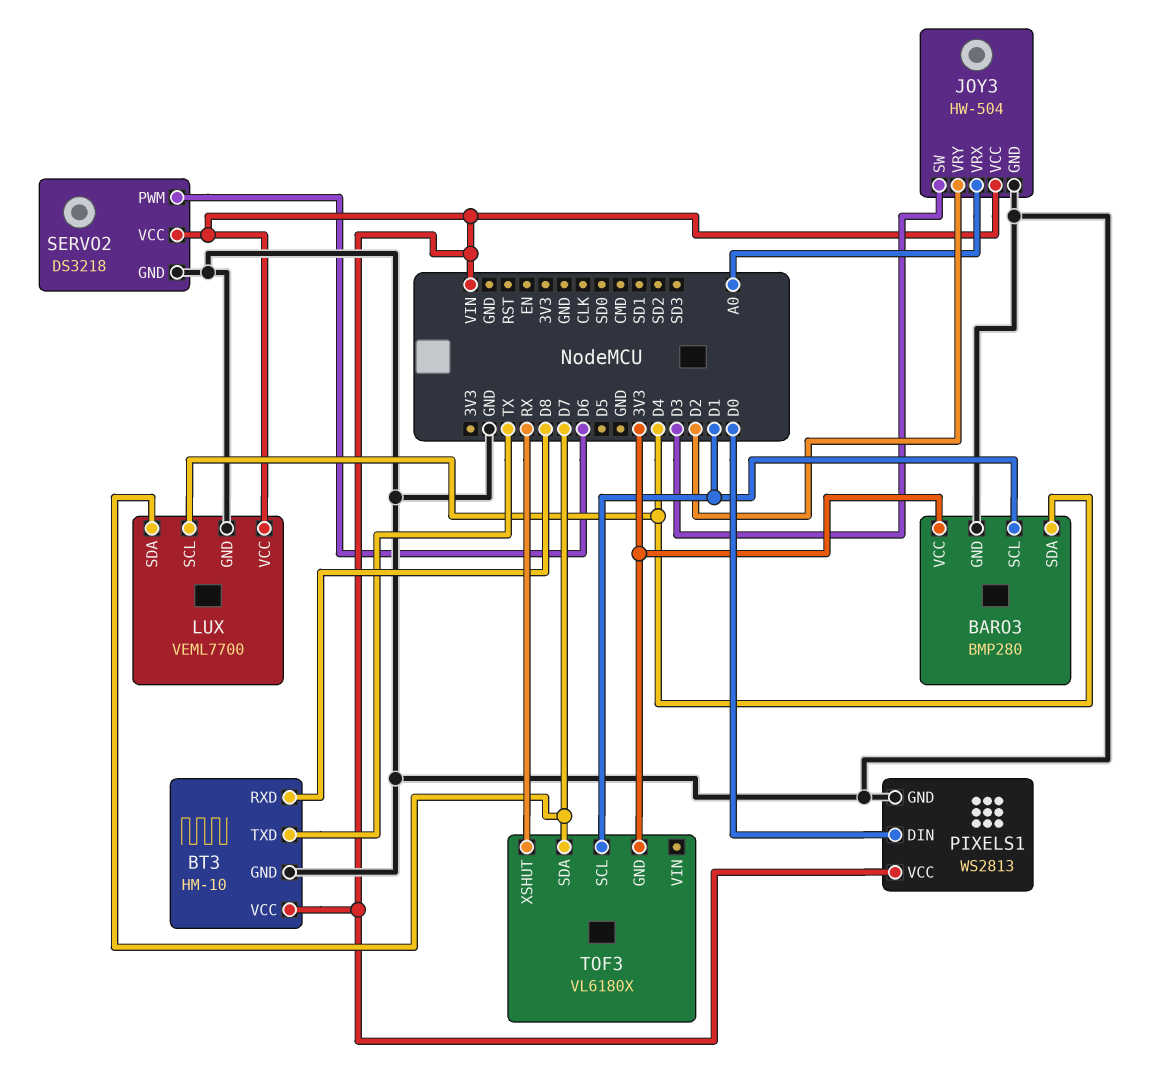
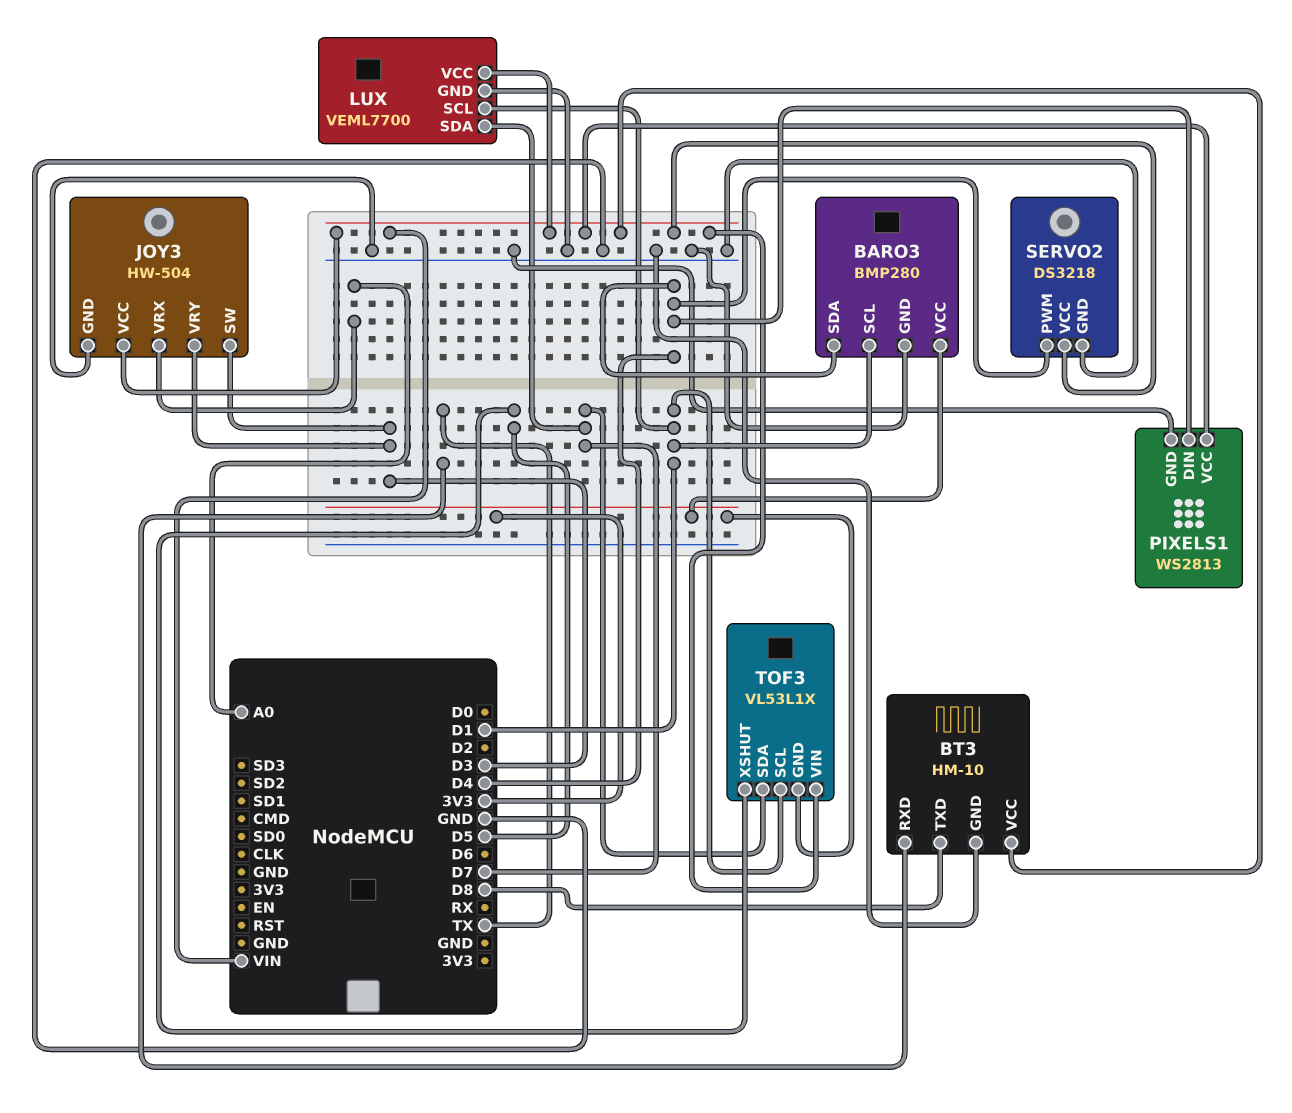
BT3 pin RXD: D8 -> TX
BT3 pin TXD: TX -> D8
JOY3 pin VRY: D2 -> D3
LUX pin SCL: D4 -> D1
PIXELS1 pin DIN: D0 -> D4
SERVO2 pin PWM: D6 -> D4
TOF3: VL6180X -> VL53L1X
TOF3 pin VIN: none -> VIN
TOF3 pin XSHUT: RX -> D5

